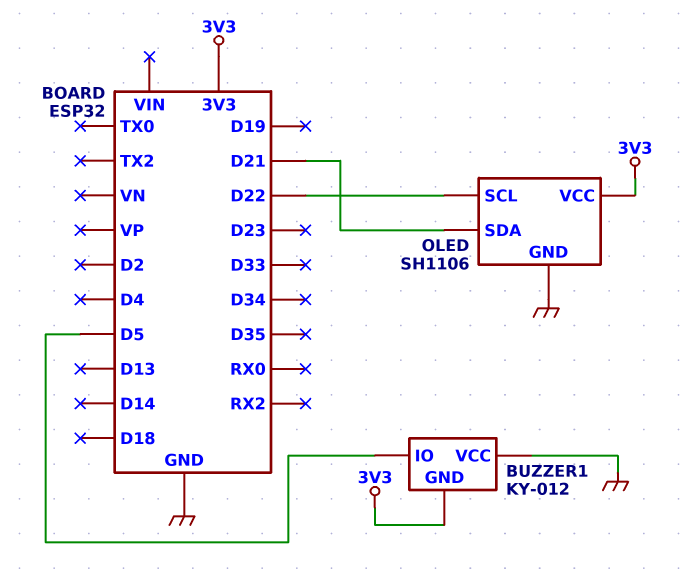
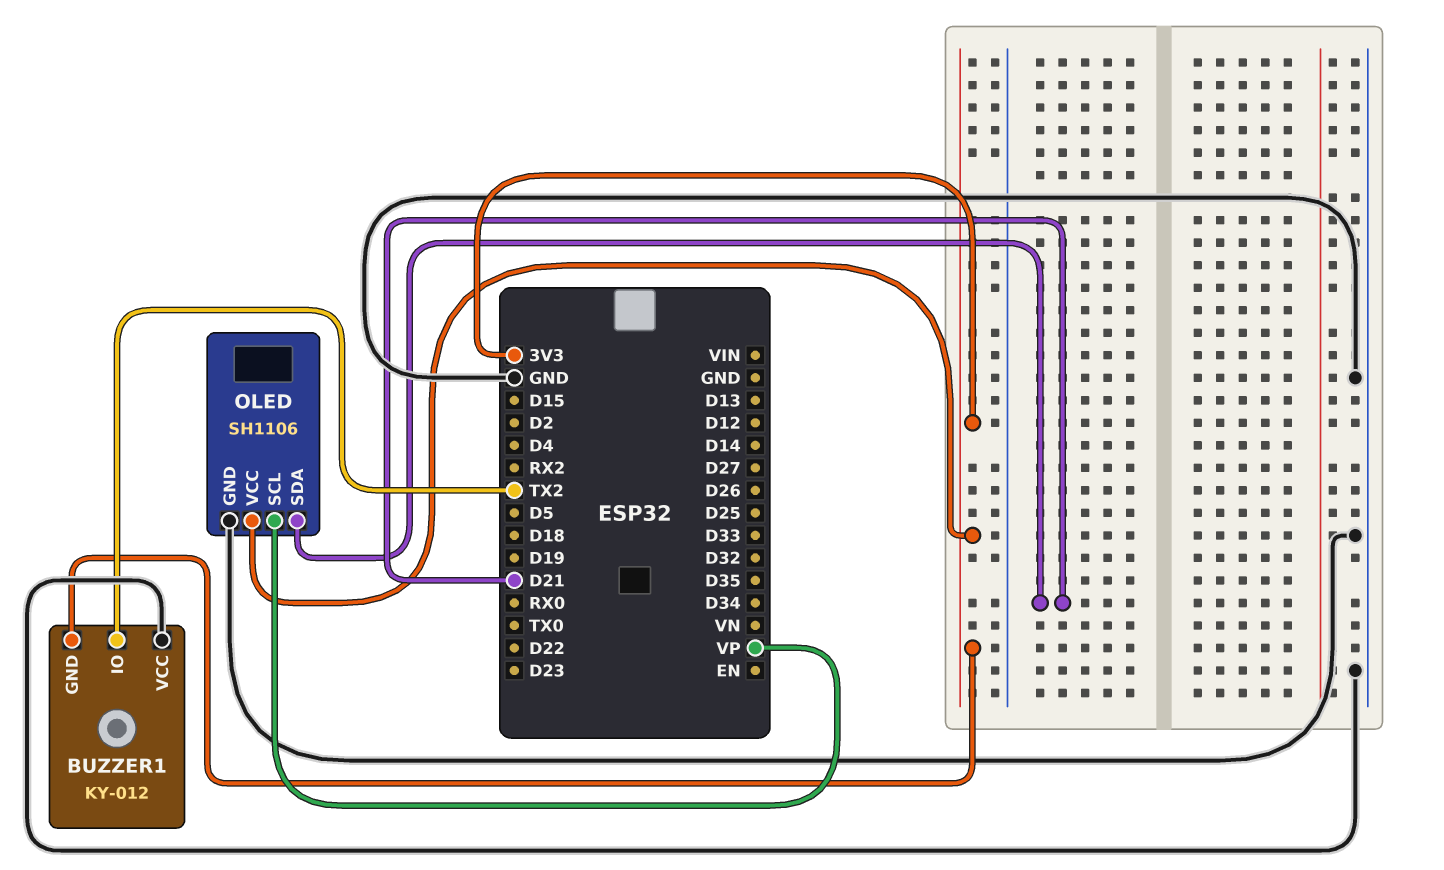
BUZZER1 pin IO: D5 -> TX2
OLED pin SCL: D22 -> VP

